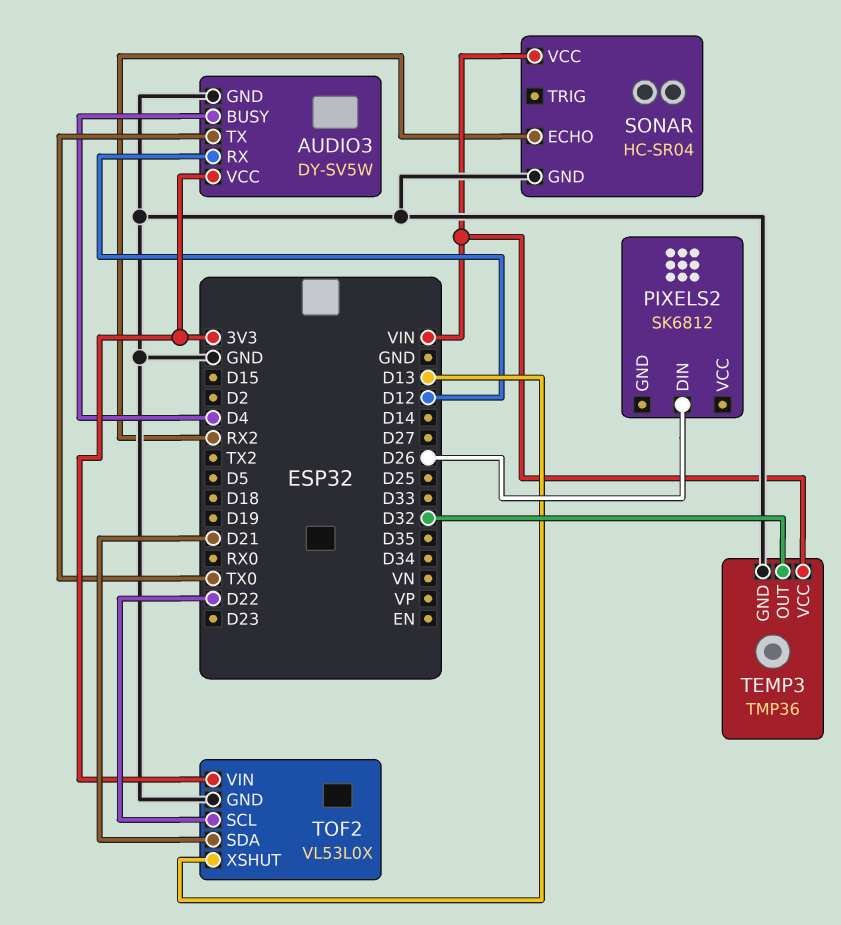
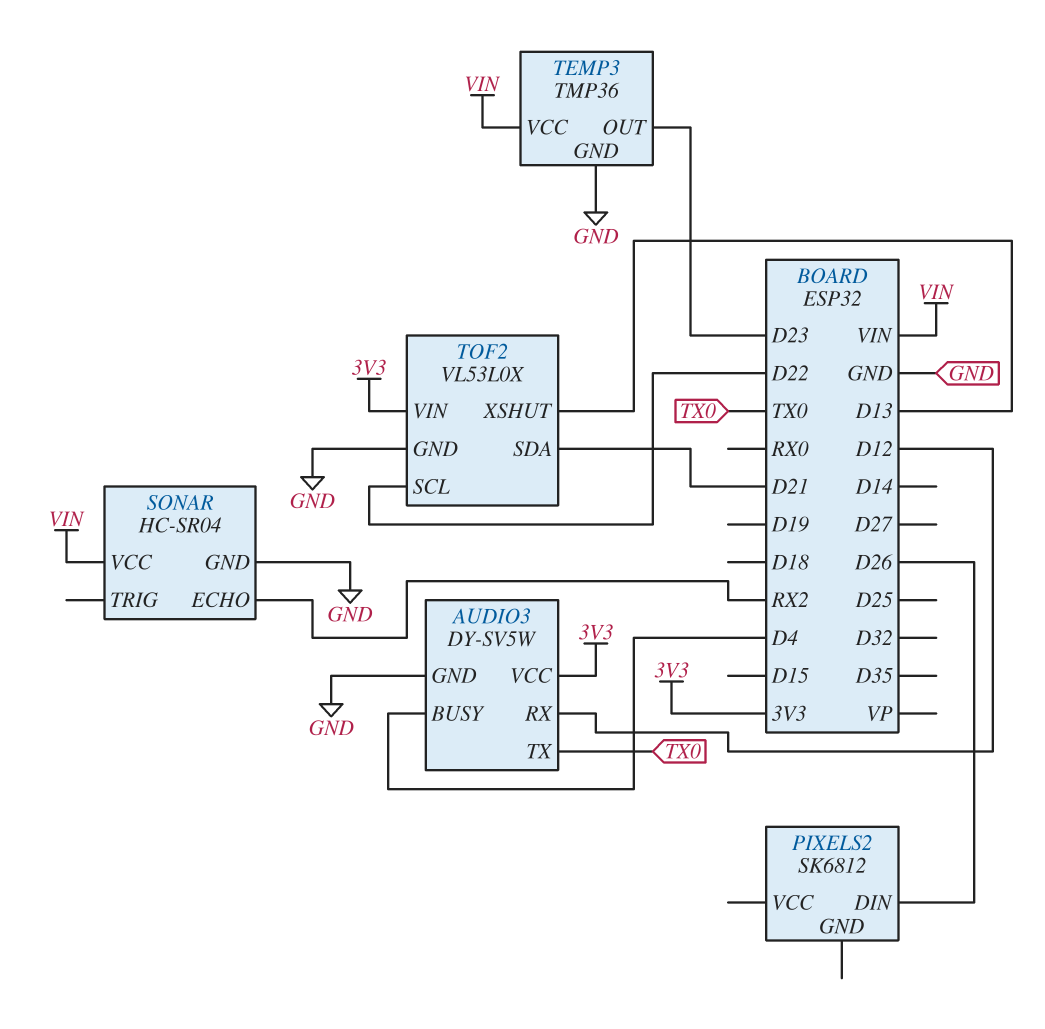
TEMP3 pin OUT: D32 -> D23

